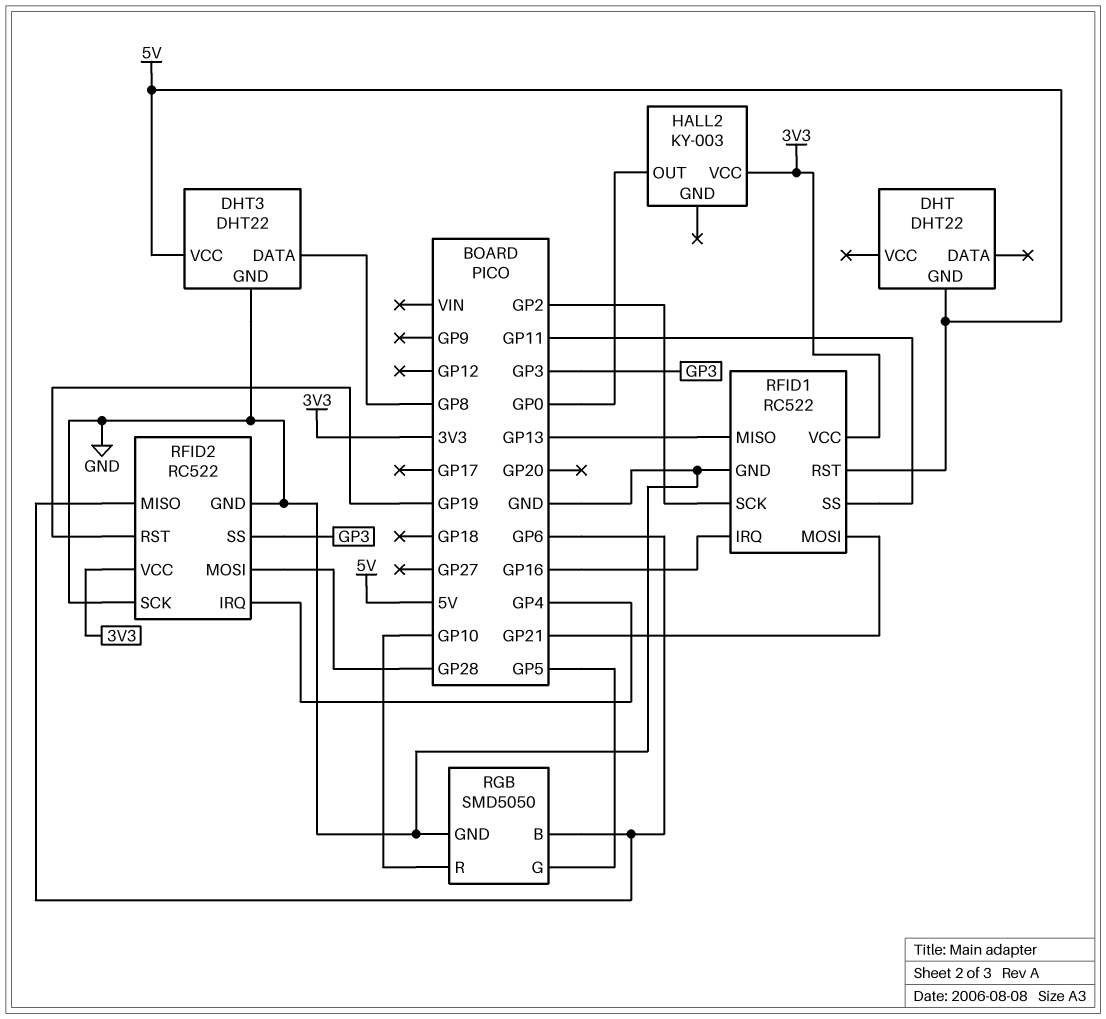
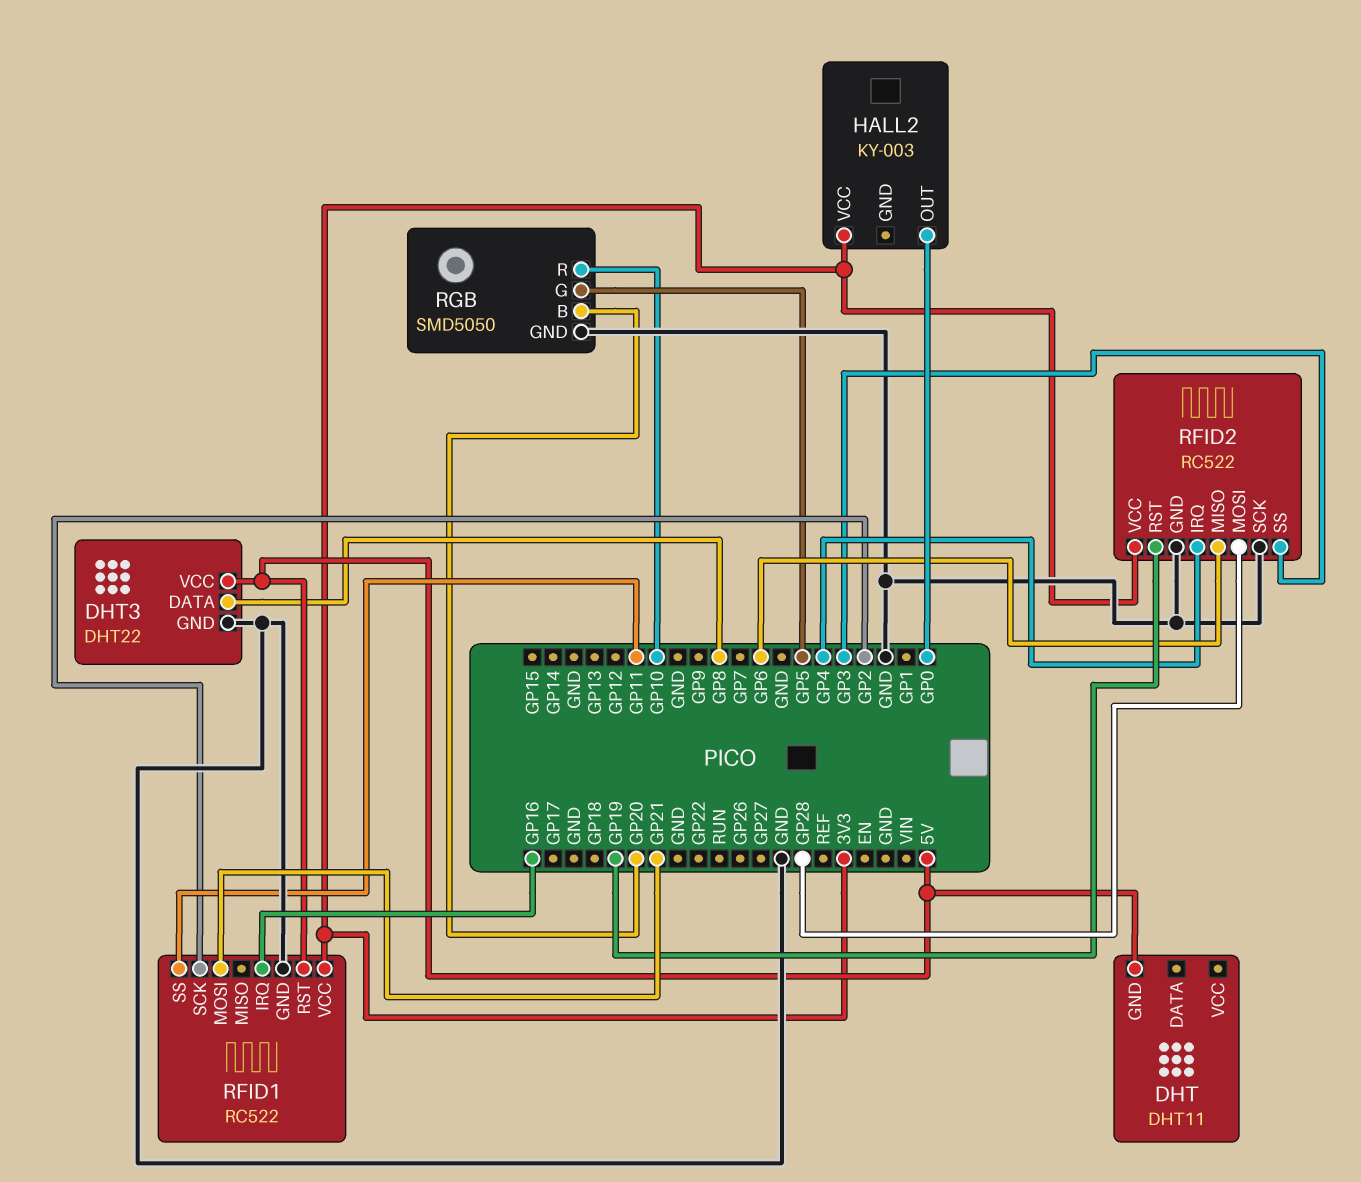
DHT: DHT22 -> DHT11
RFID1 pin MISO: GP13 -> none
RGB pin B: GP6 -> GP20

